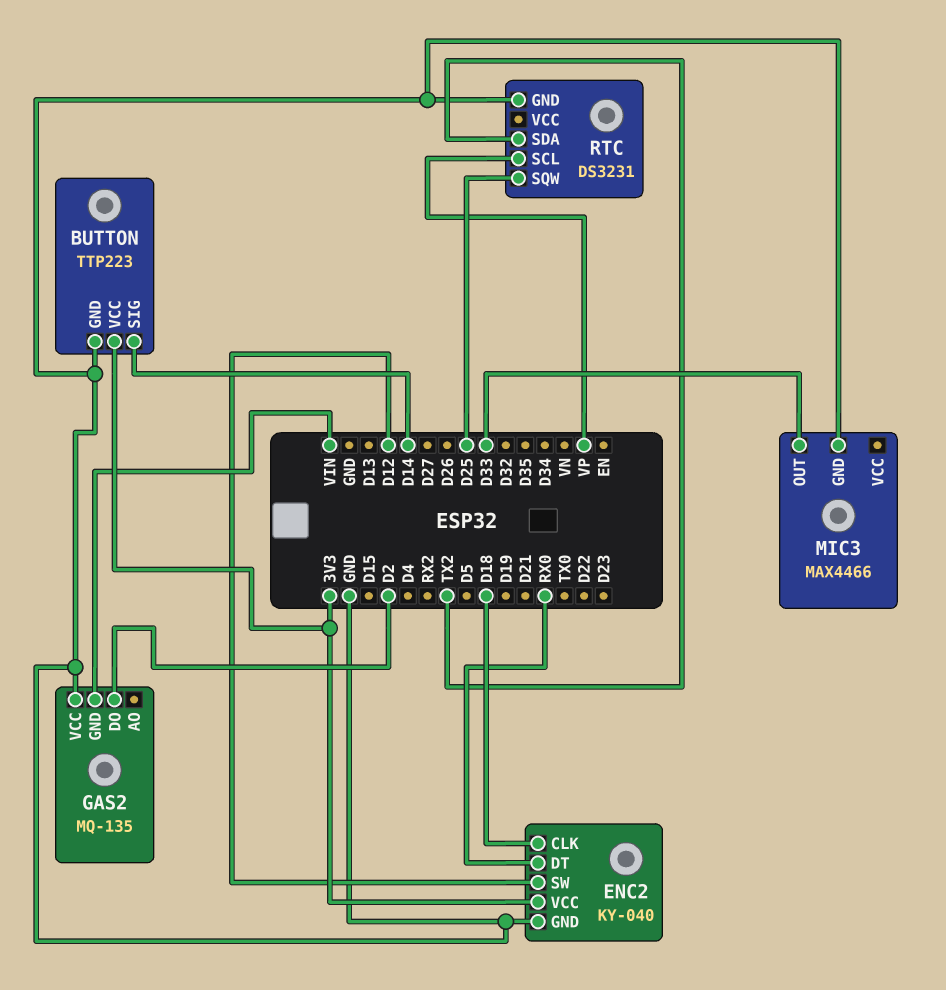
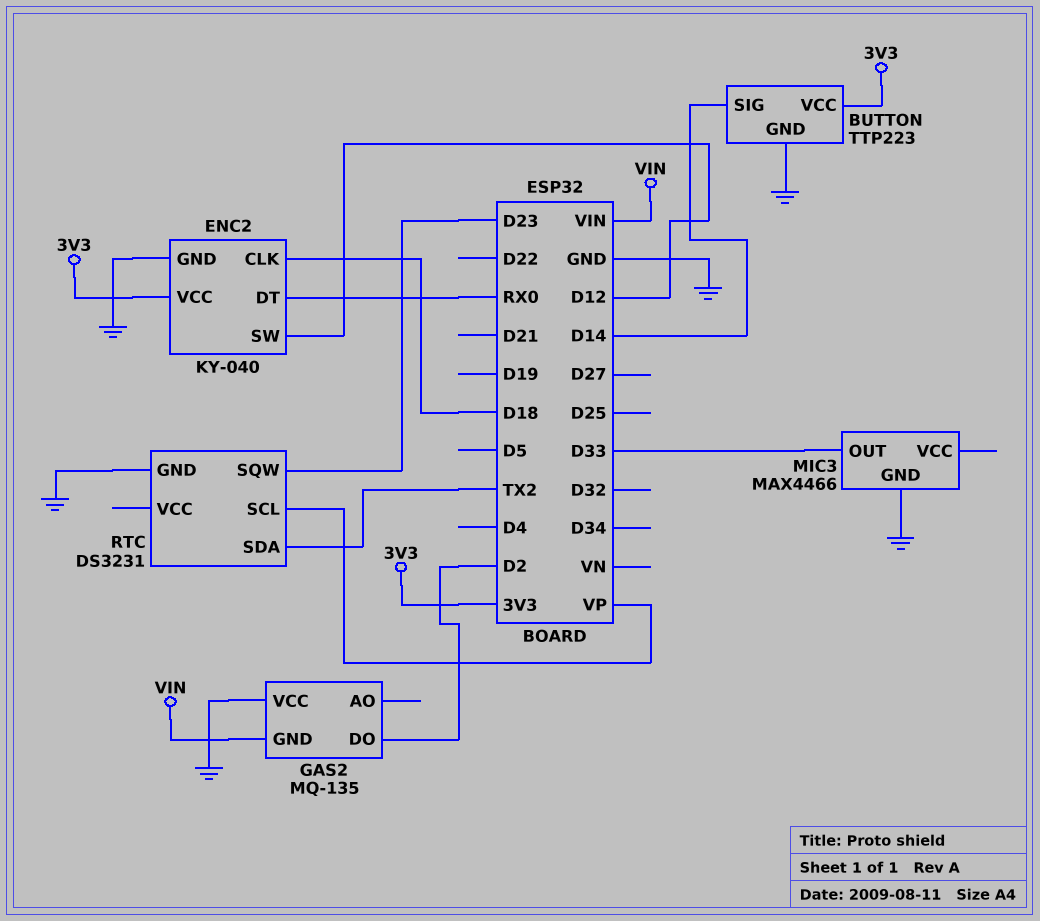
RTC pin SQW: D25 -> D23

